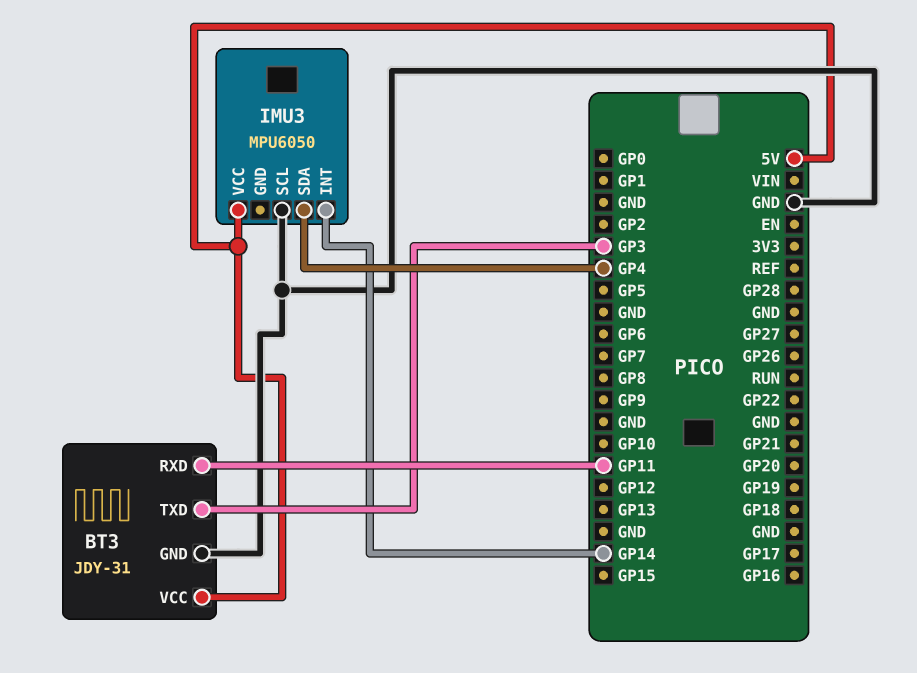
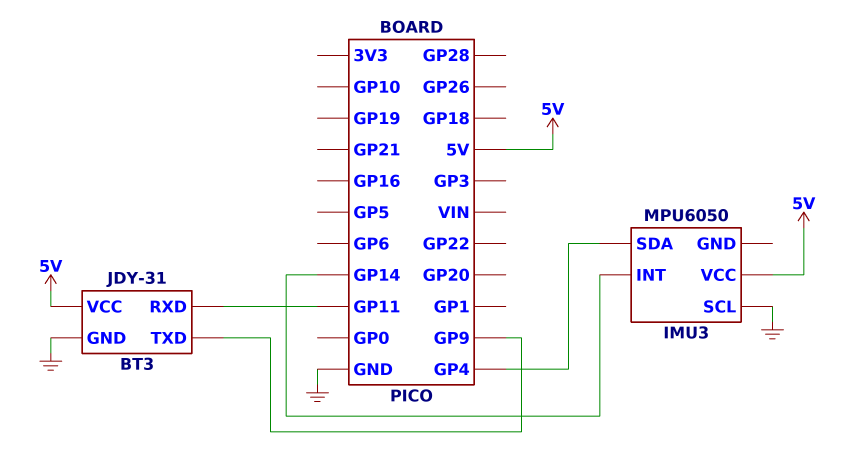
BT3 pin TXD: GP3 -> GP9

